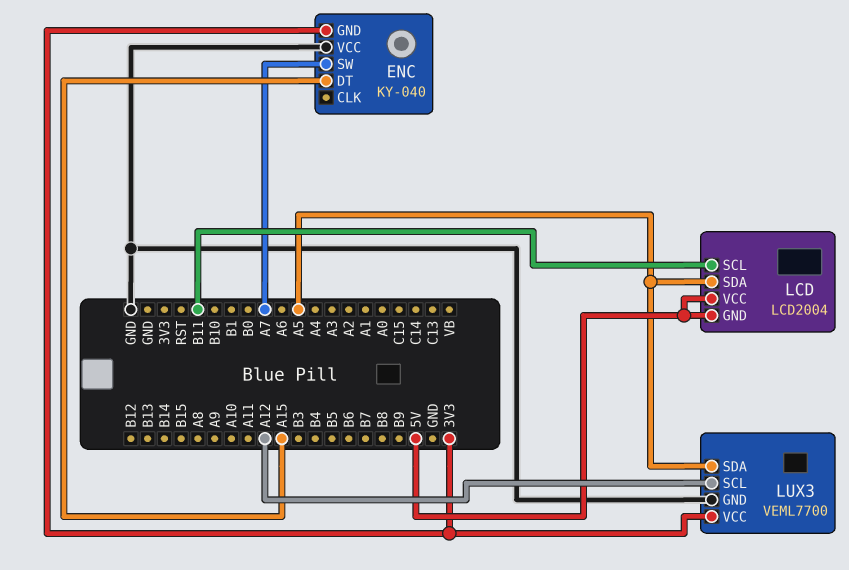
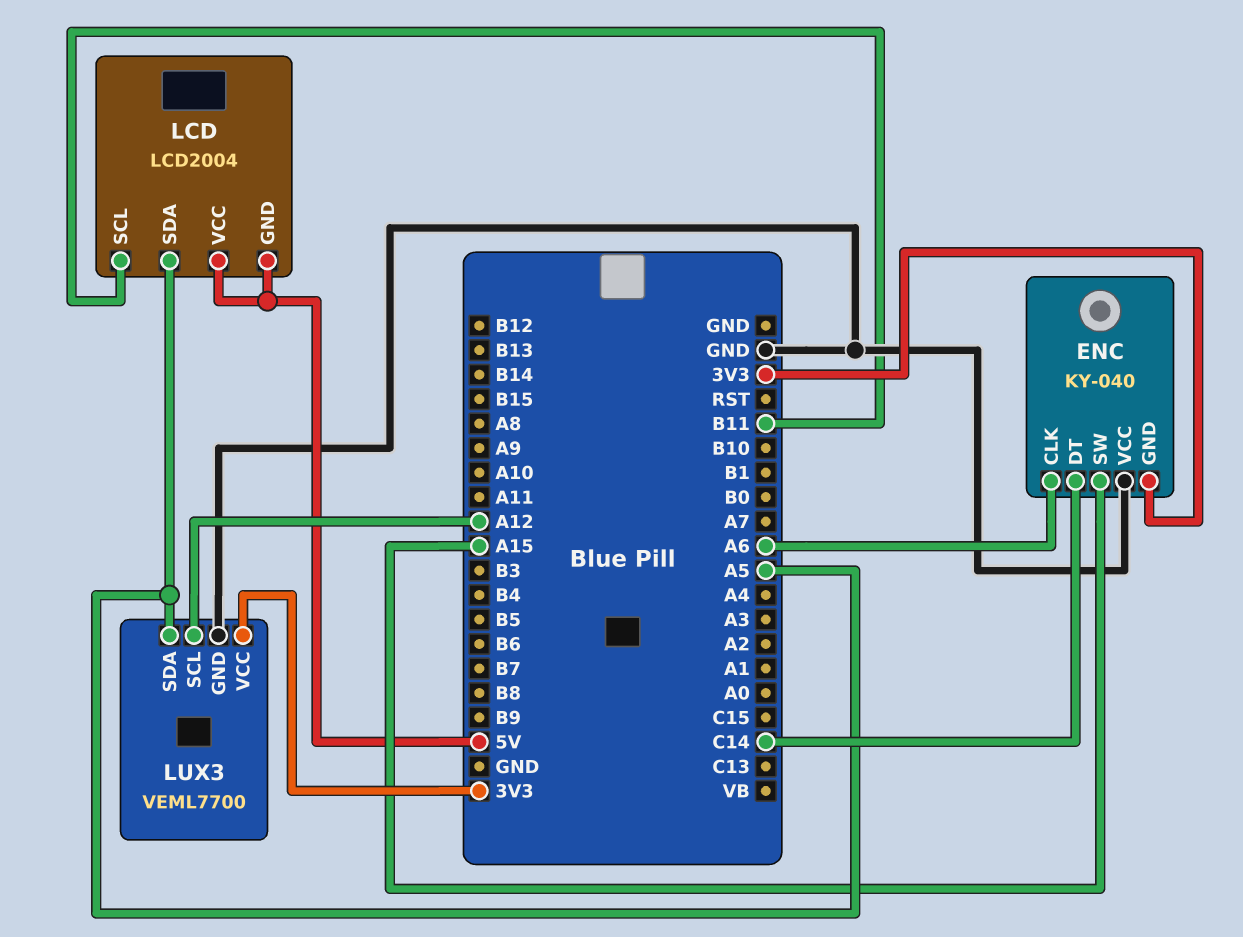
ENC pin CLK: none -> A6
ENC pin DT: A15 -> C14
ENC pin SW: A7 -> A15

